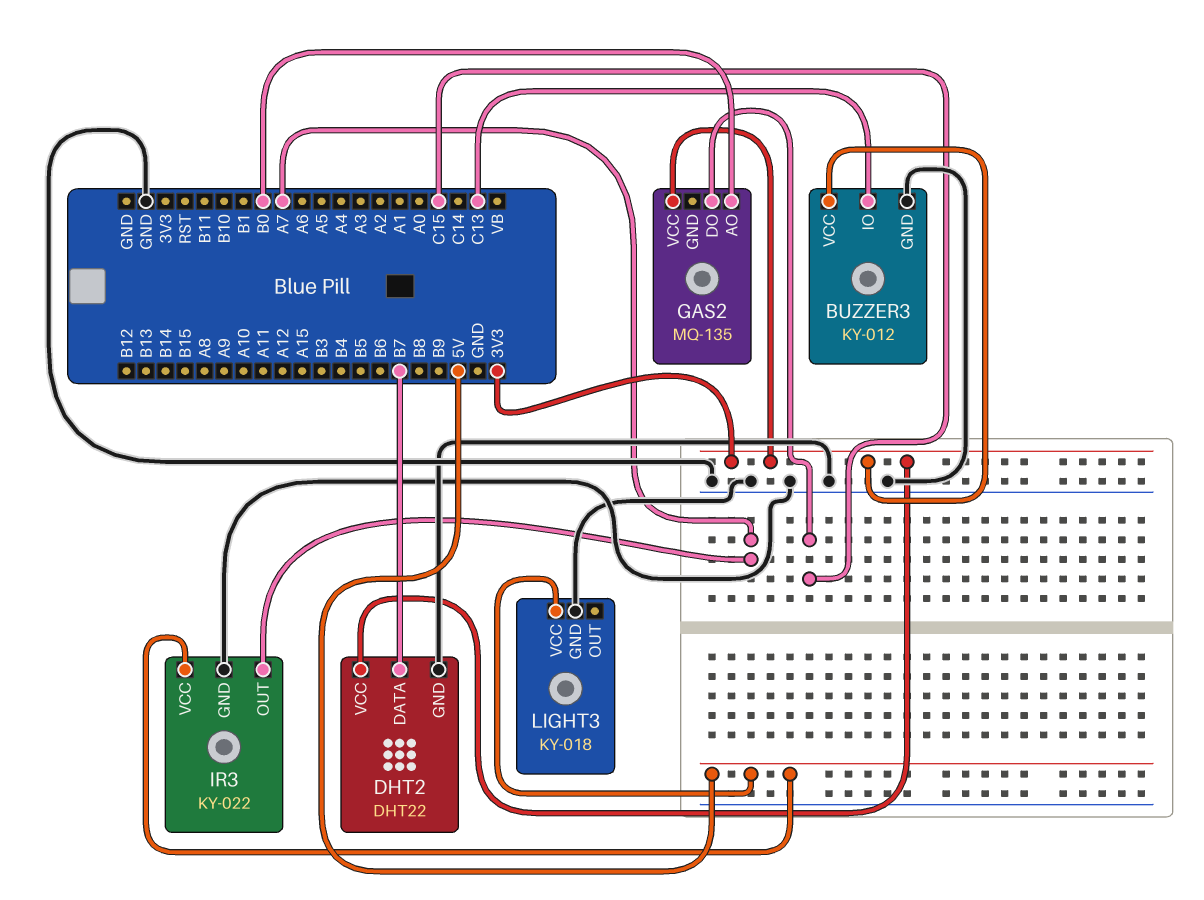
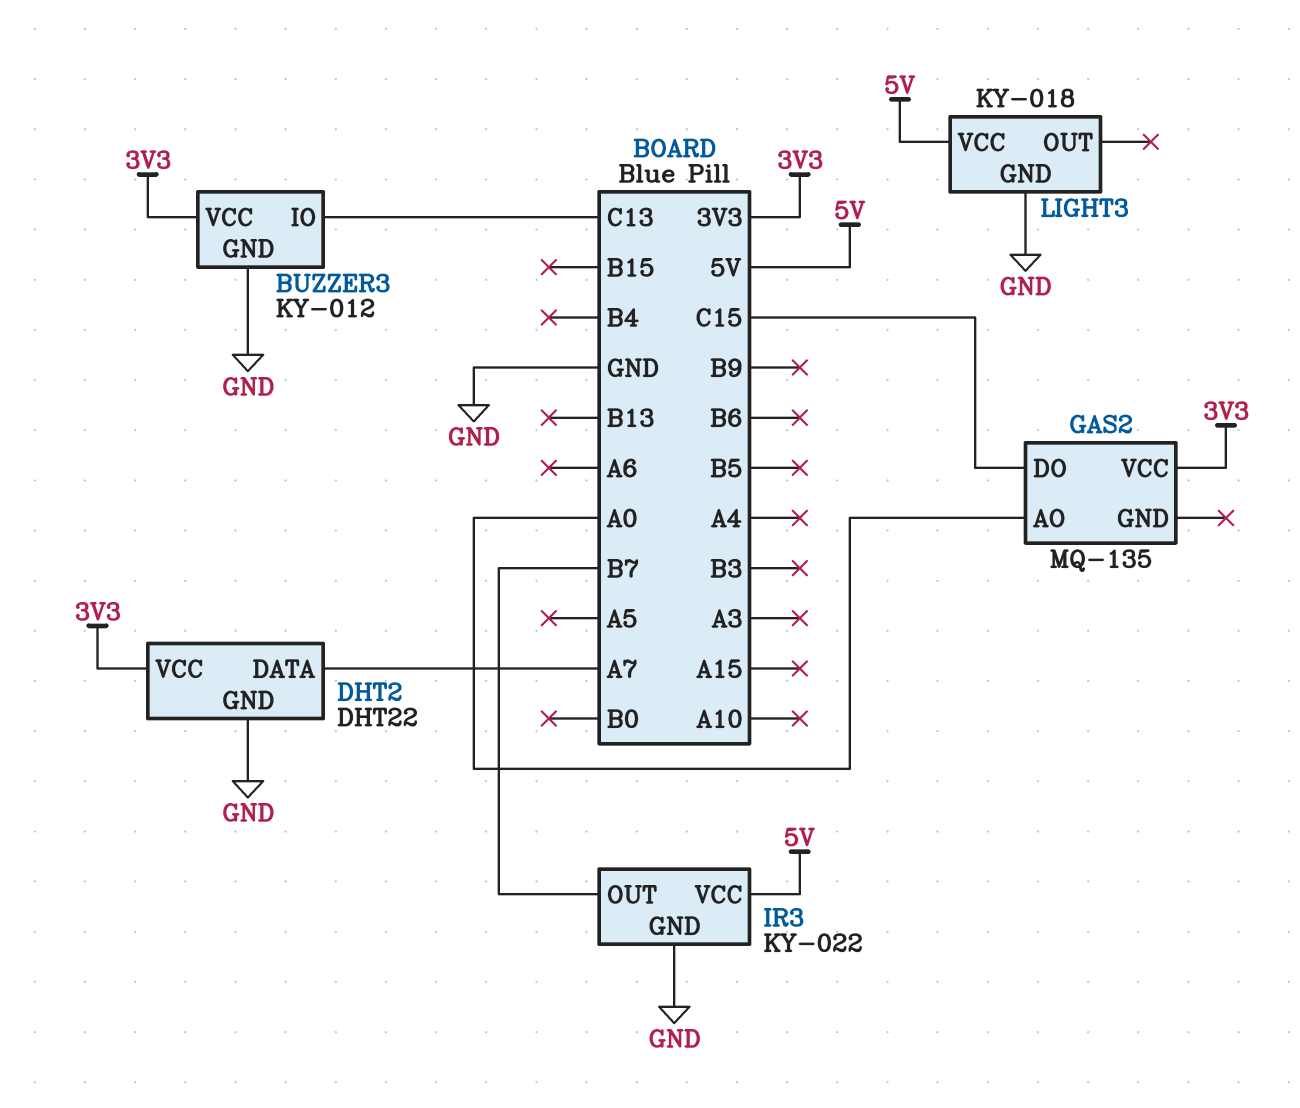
DHT2 pin DATA: B7 -> A7
GAS2 pin AO: B0 -> A0
IR3 pin OUT: A7 -> B7

